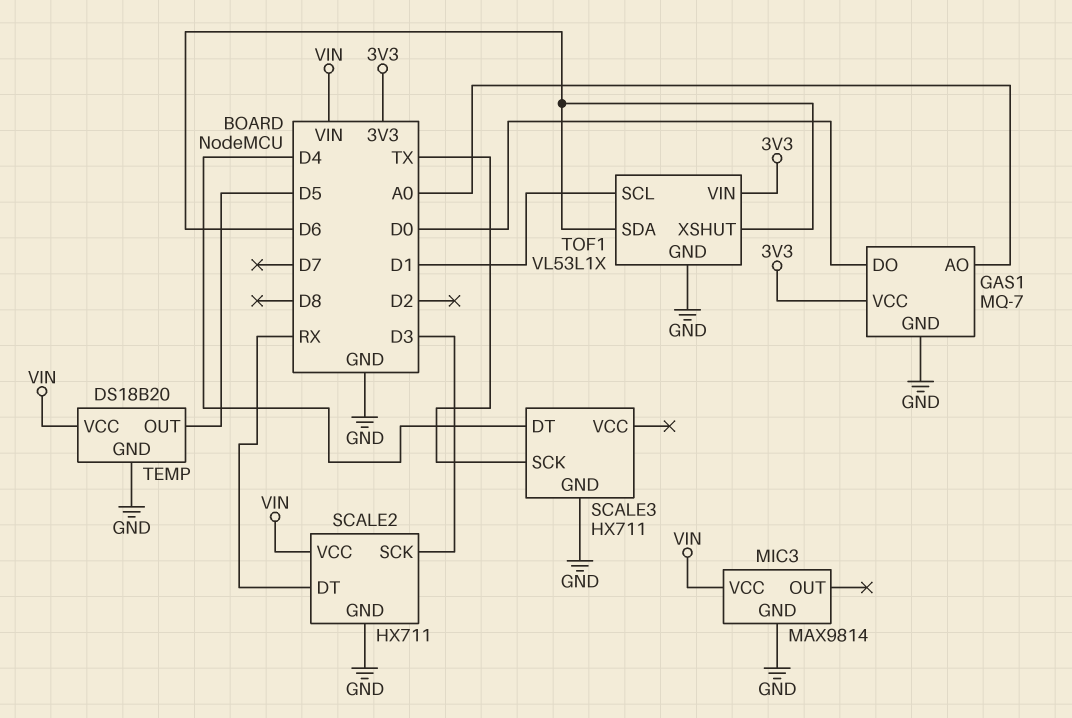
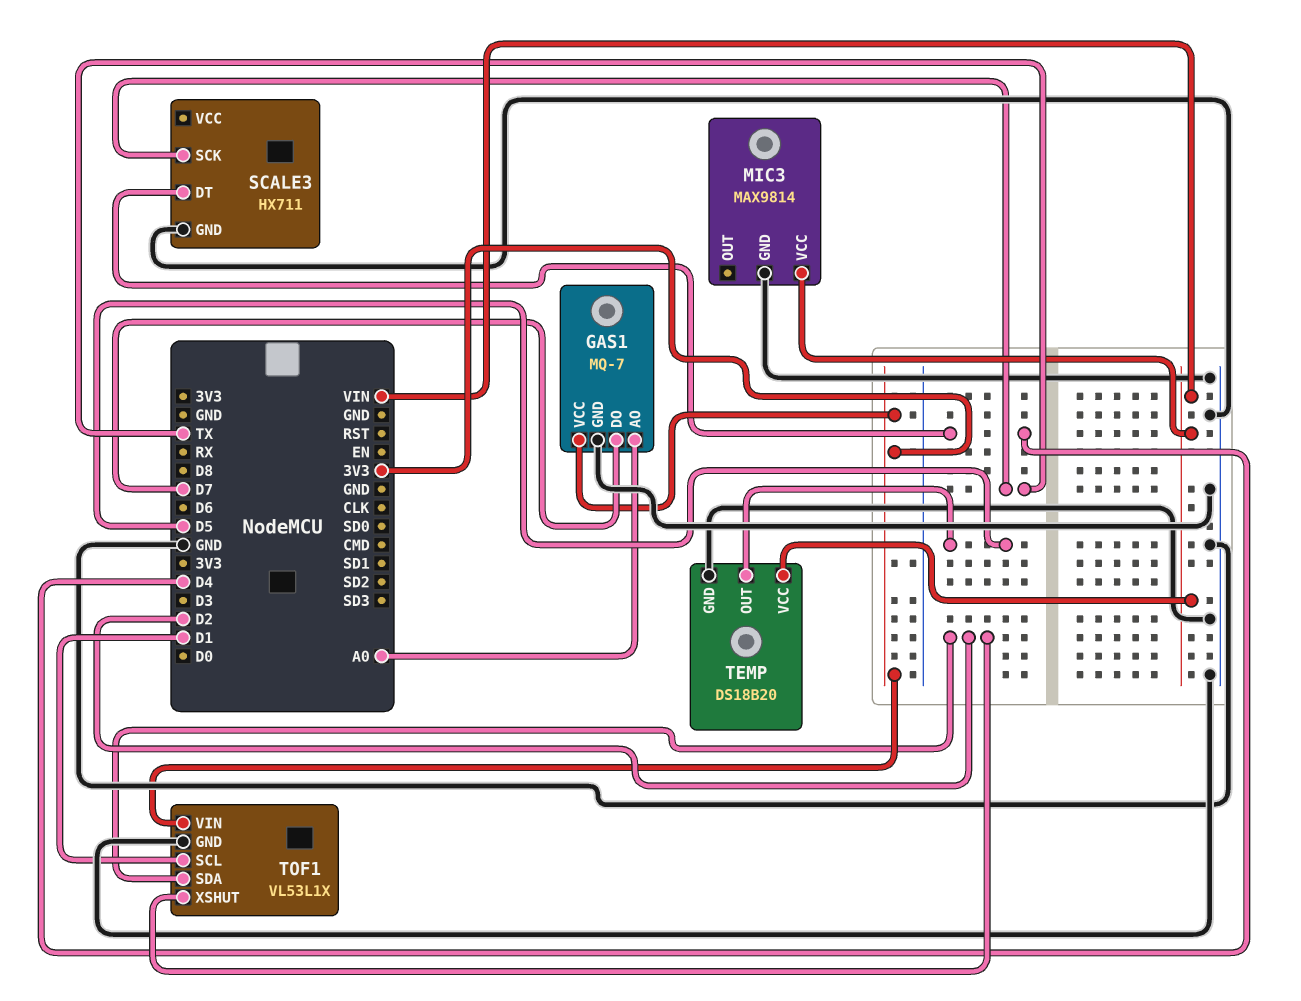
GAS1 pin DO: D0 -> D7
SCALE2: HX711 -> none
SCALE2 pin DT: RX -> none
SCALE2 pin GND: GND -> none
SCALE2 pin SCK: D3 -> none
SCALE2 pin VCC: VIN -> none
TOF1 pin SDA: D6 -> D2
TOF1 pin XSHUT: D6 -> D2

